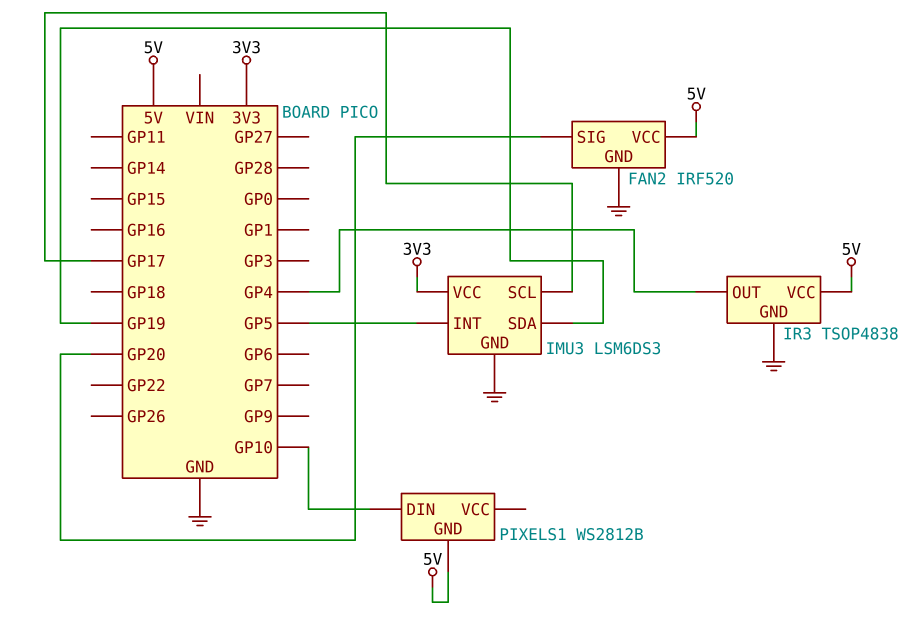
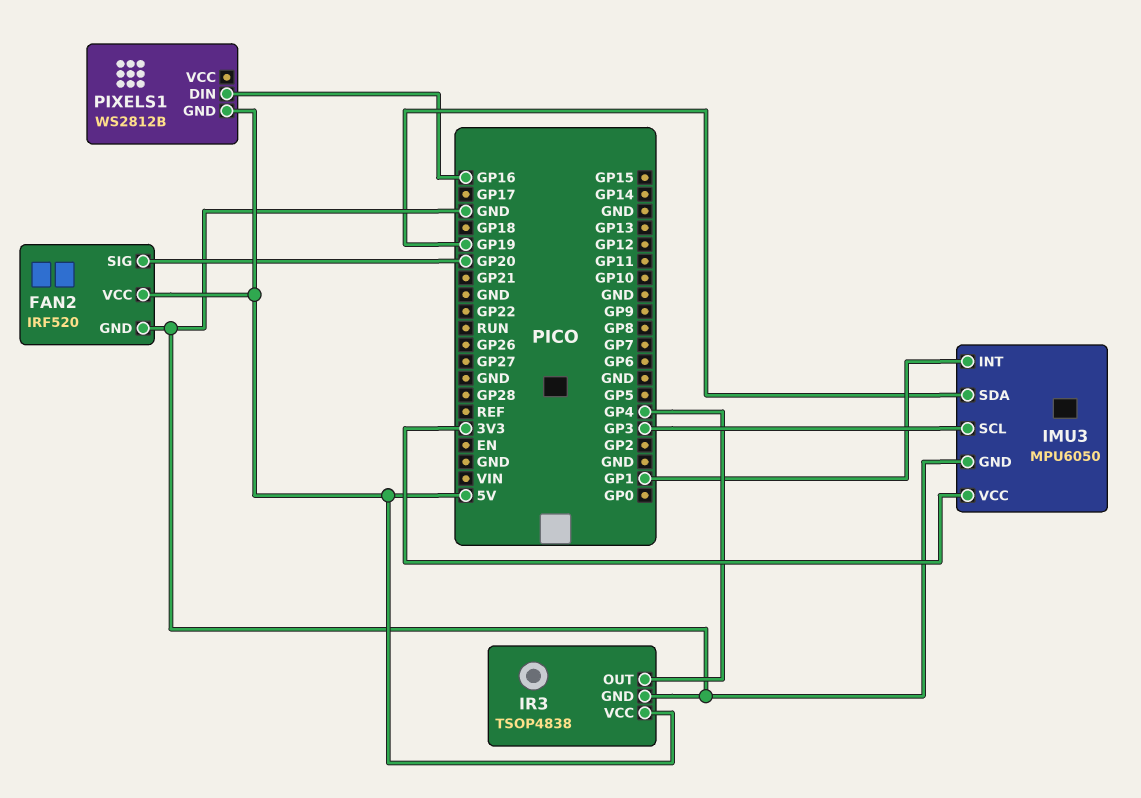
IMU3: LSM6DS3 -> MPU6050
IMU3 pin INT: GP5 -> GP1
IMU3 pin SCL: GP17 -> GP3
PIXELS1 pin DIN: GP10 -> GP16

